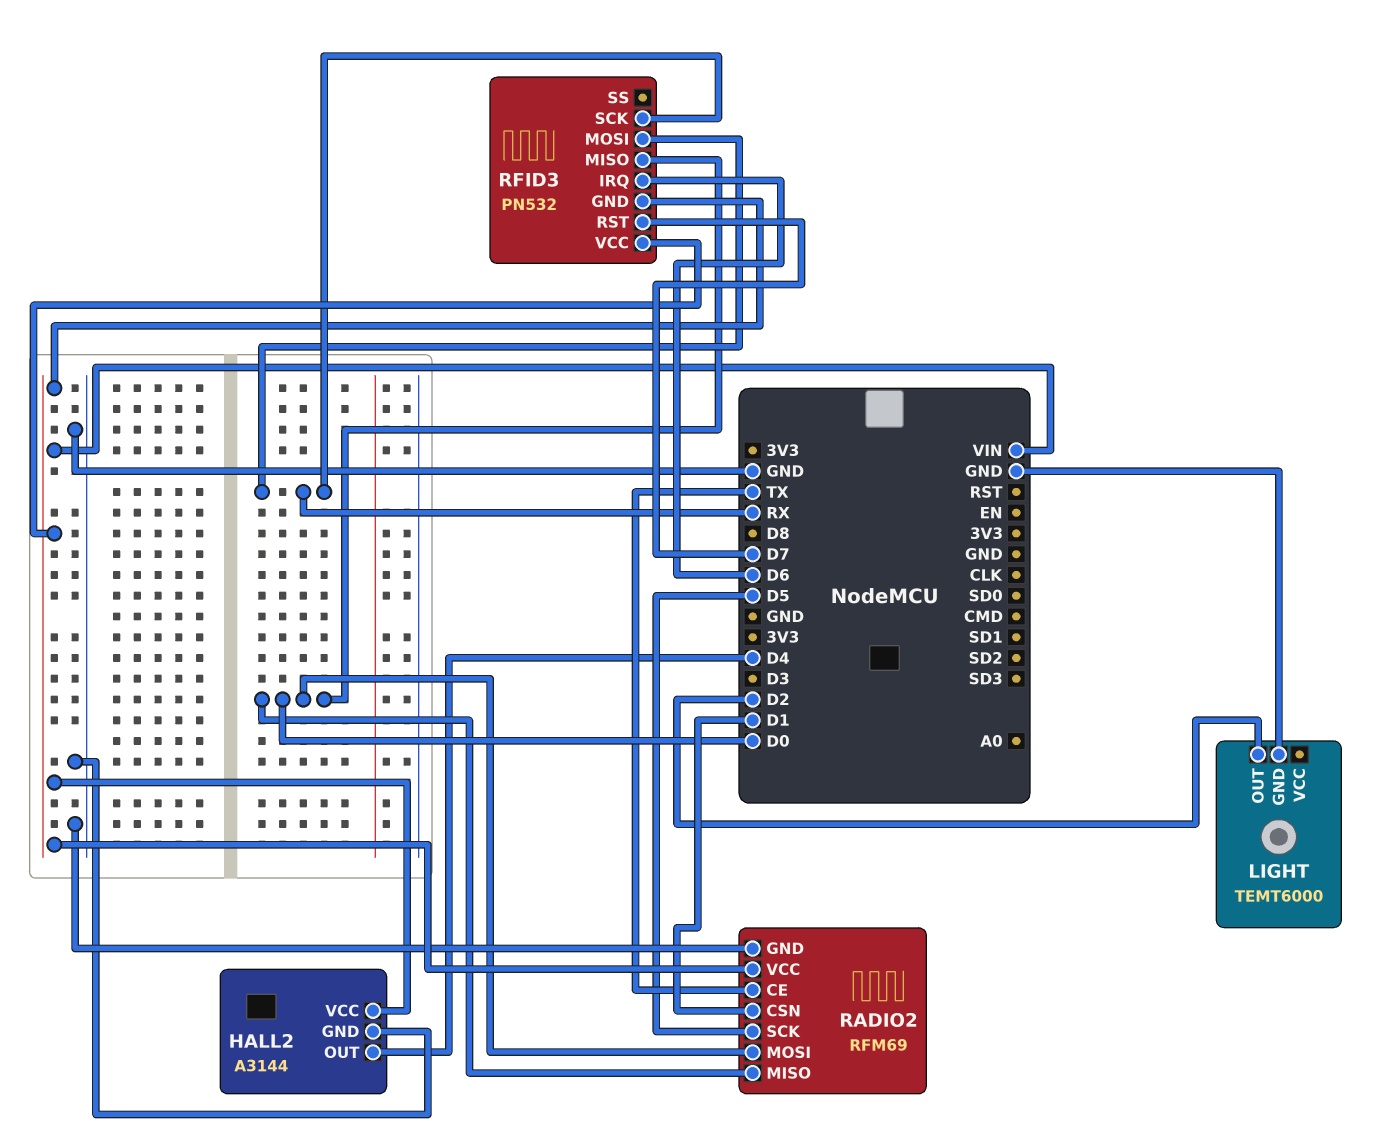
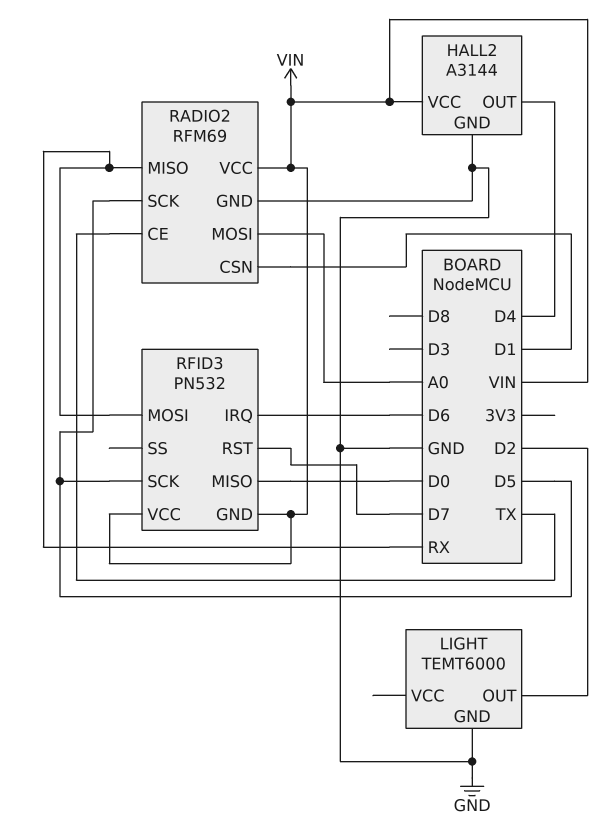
RADIO2 pin MISO: D0 -> RX
RADIO2 pin MOSI: D0 -> A0
RFID3 pin SCK: RX -> D5

